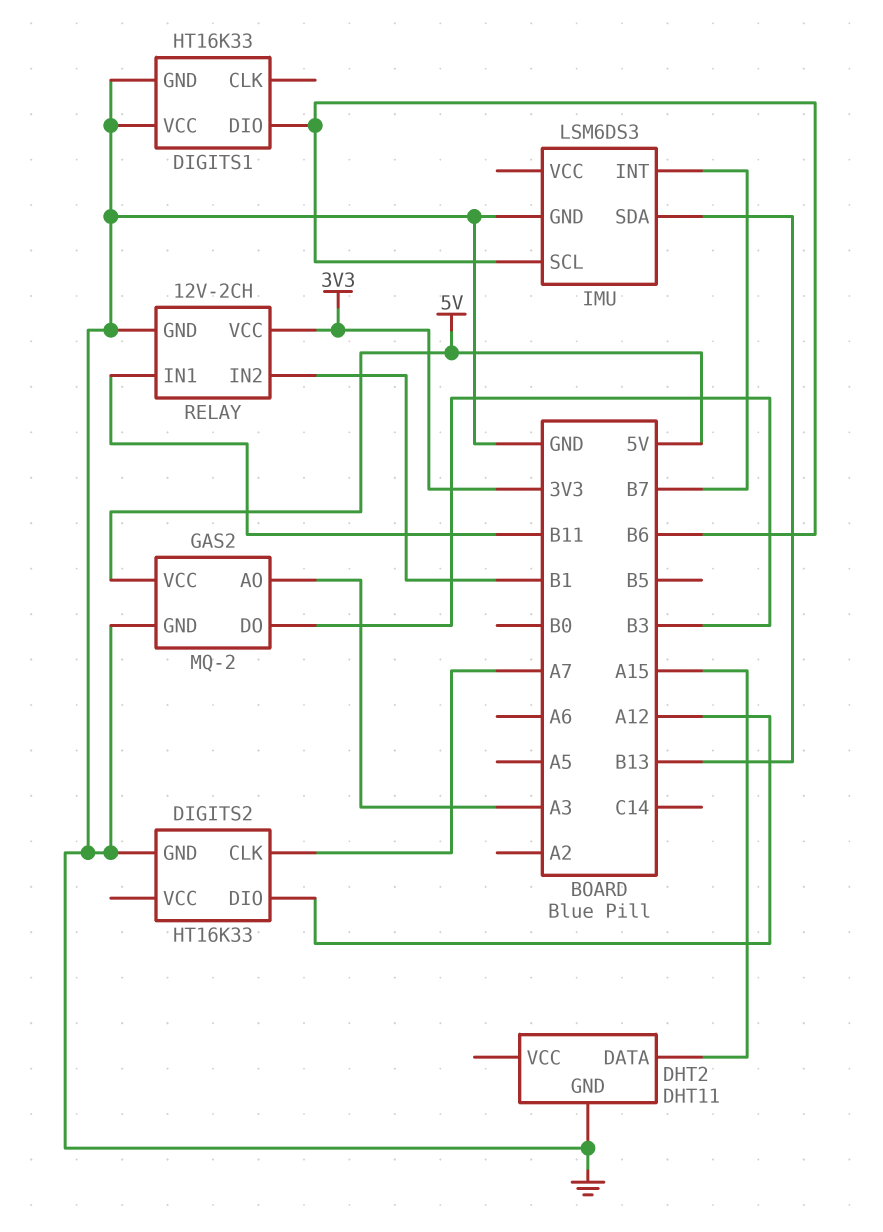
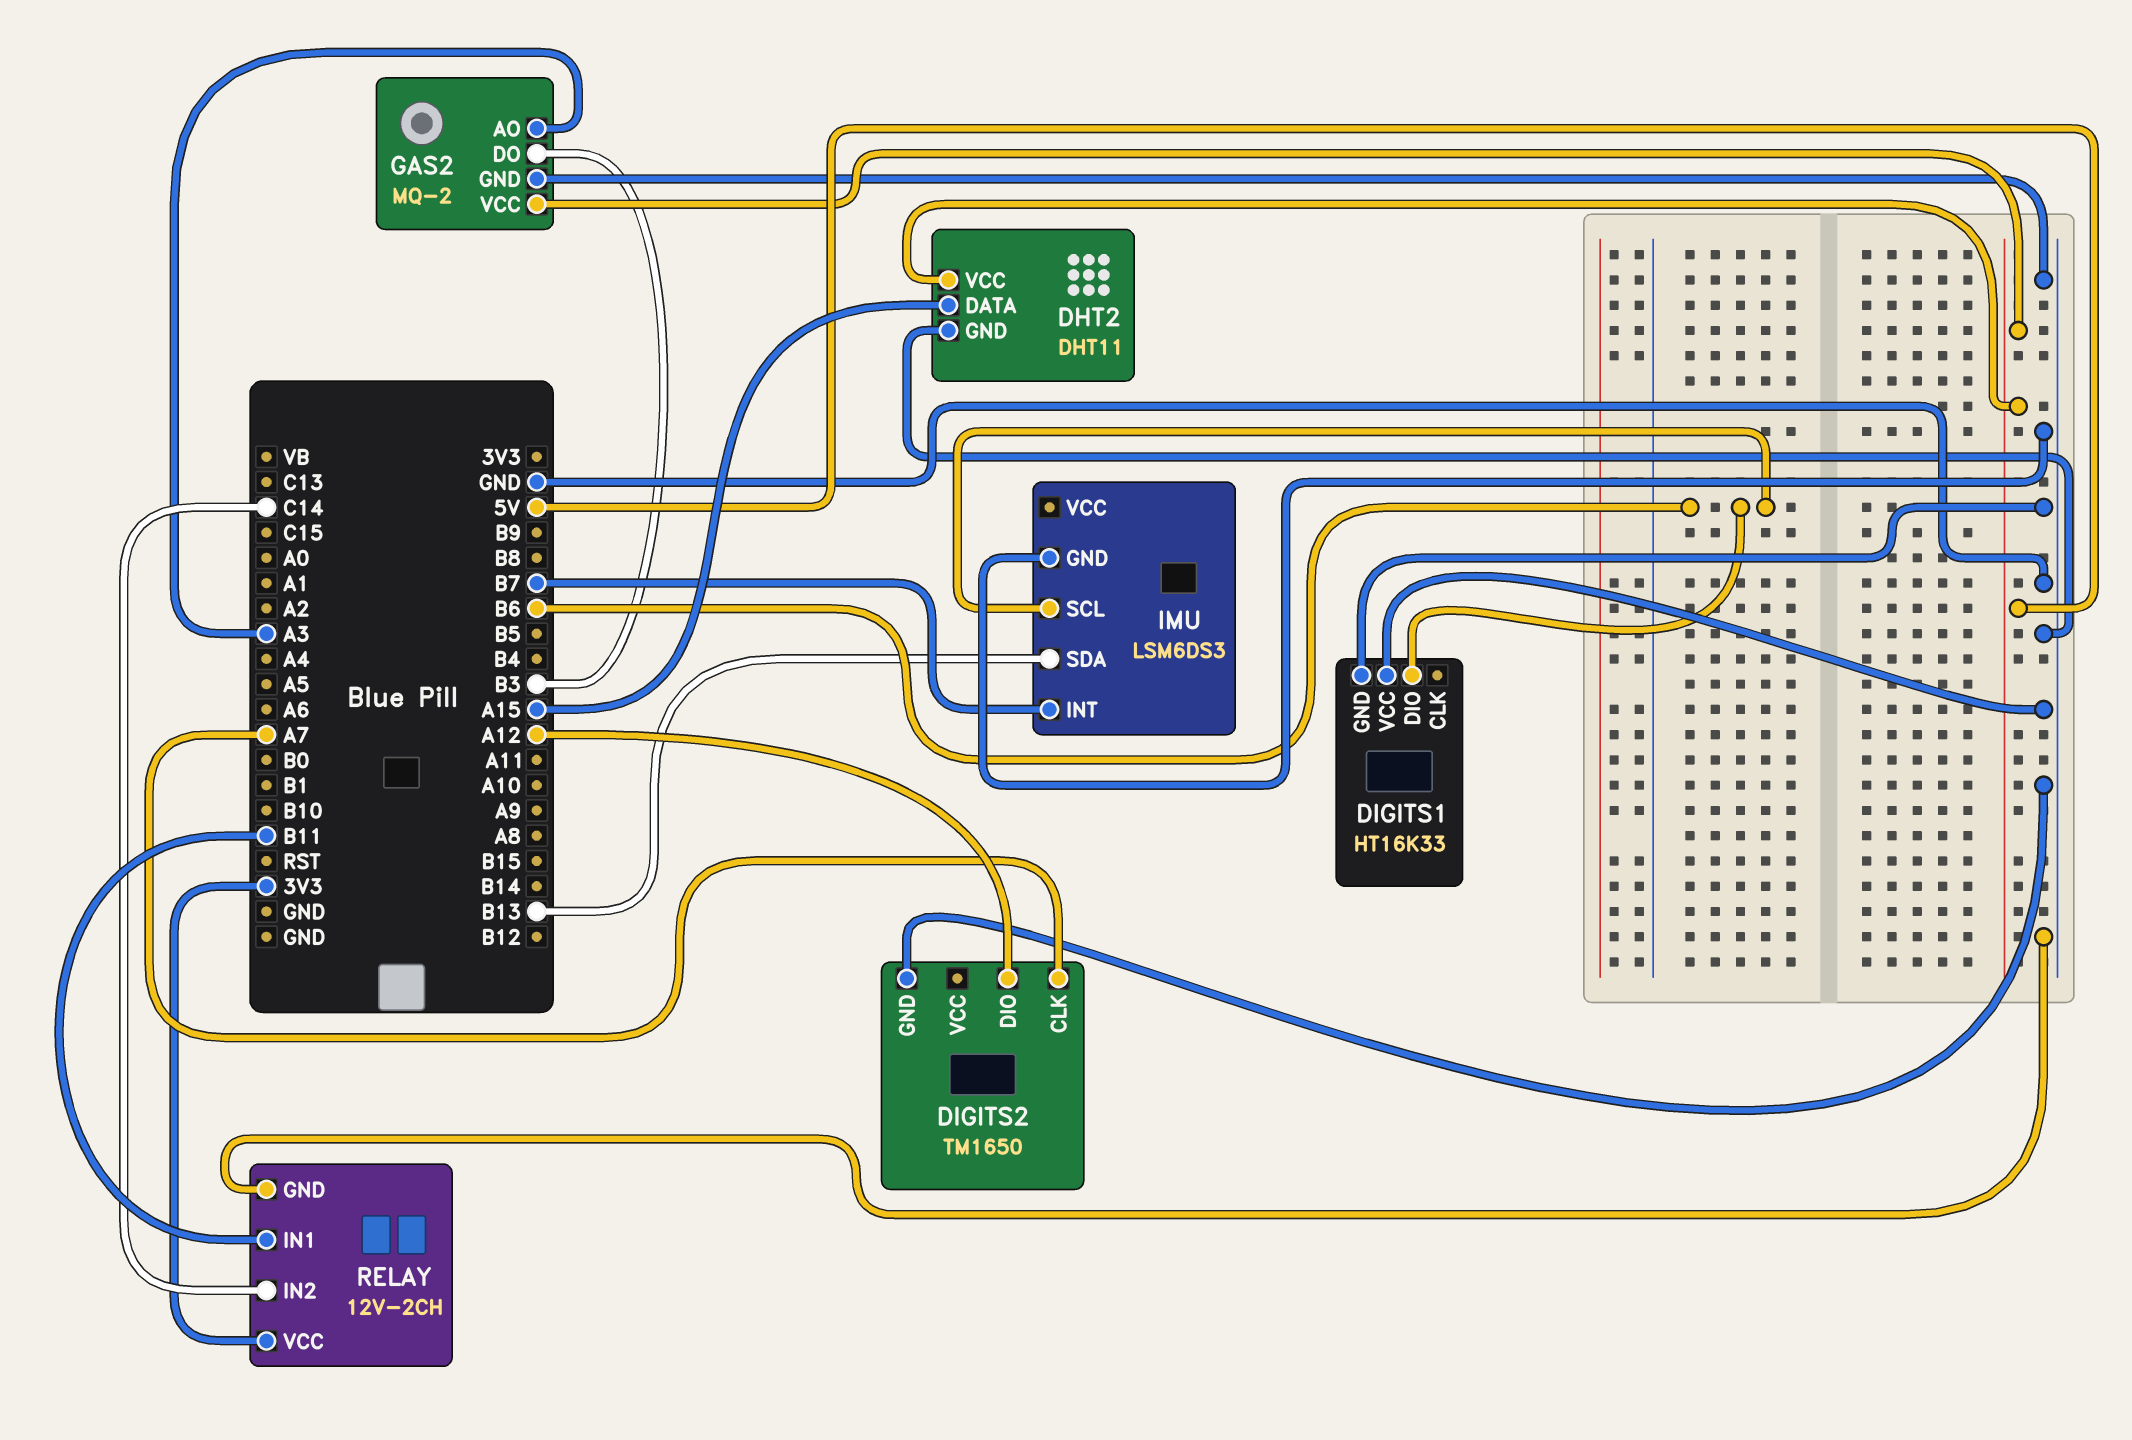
DHT2 pin VCC: none -> 5V
DIGITS2: HT16K33 -> TM1650
RELAY pin IN2: B1 -> C14

